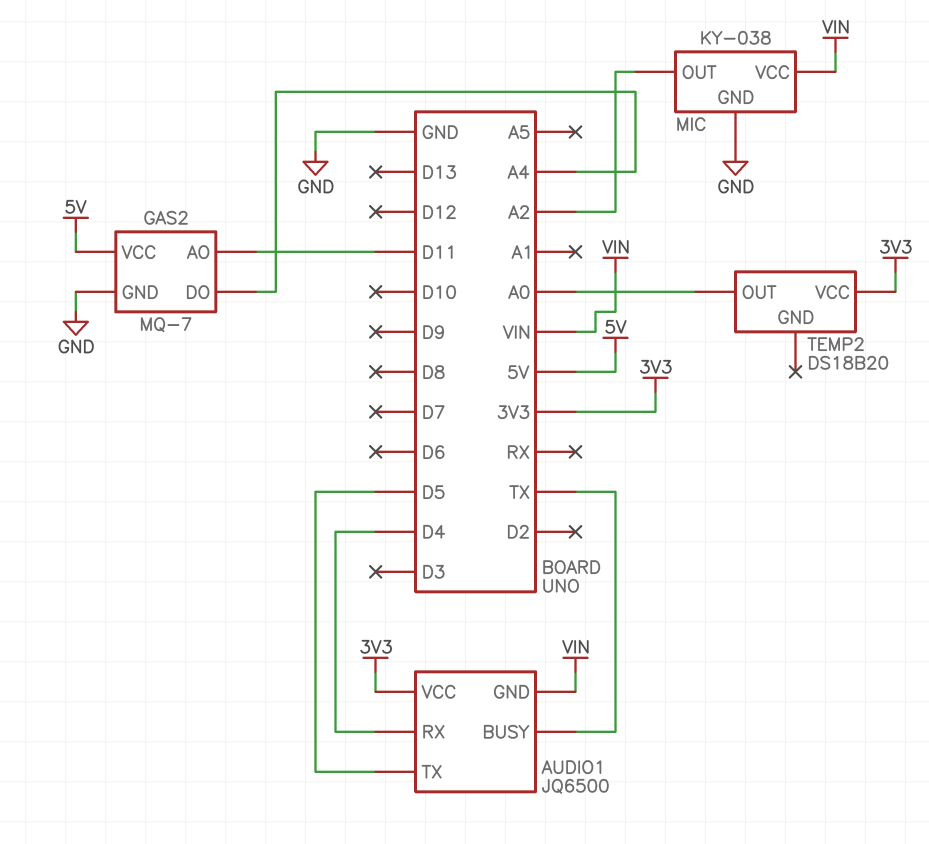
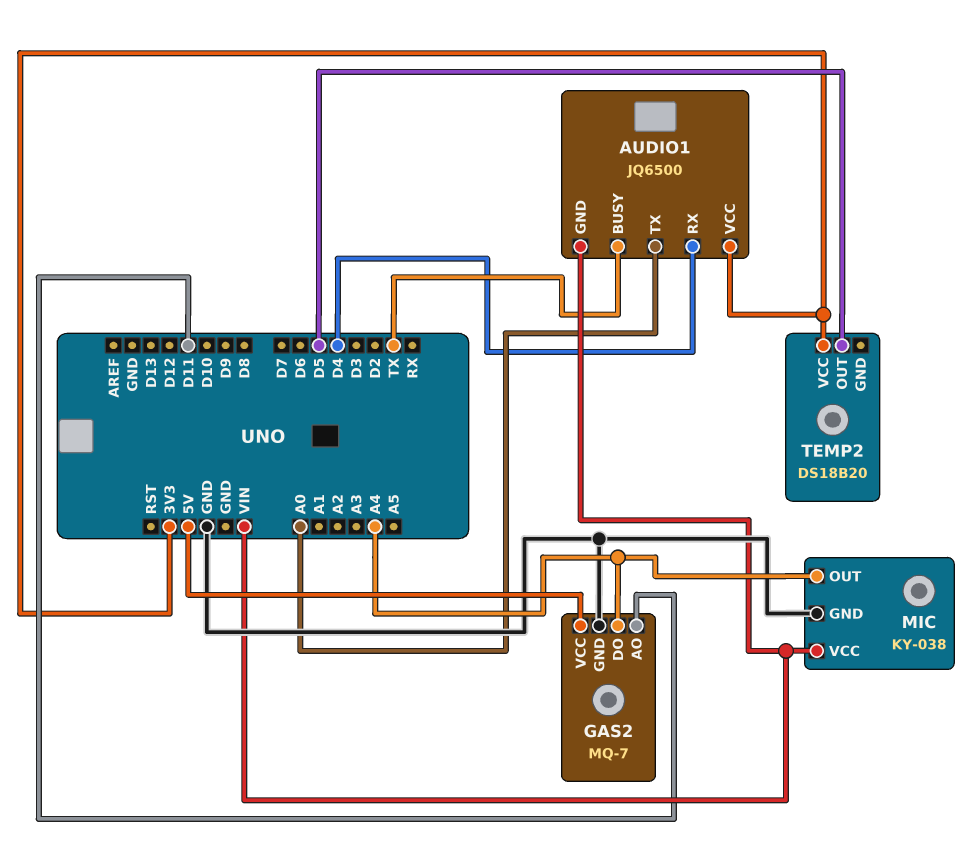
AUDIO1 pin TX: D5 -> A0
MIC pin OUT: A2 -> A4
TEMP2 pin OUT: A0 -> D5

